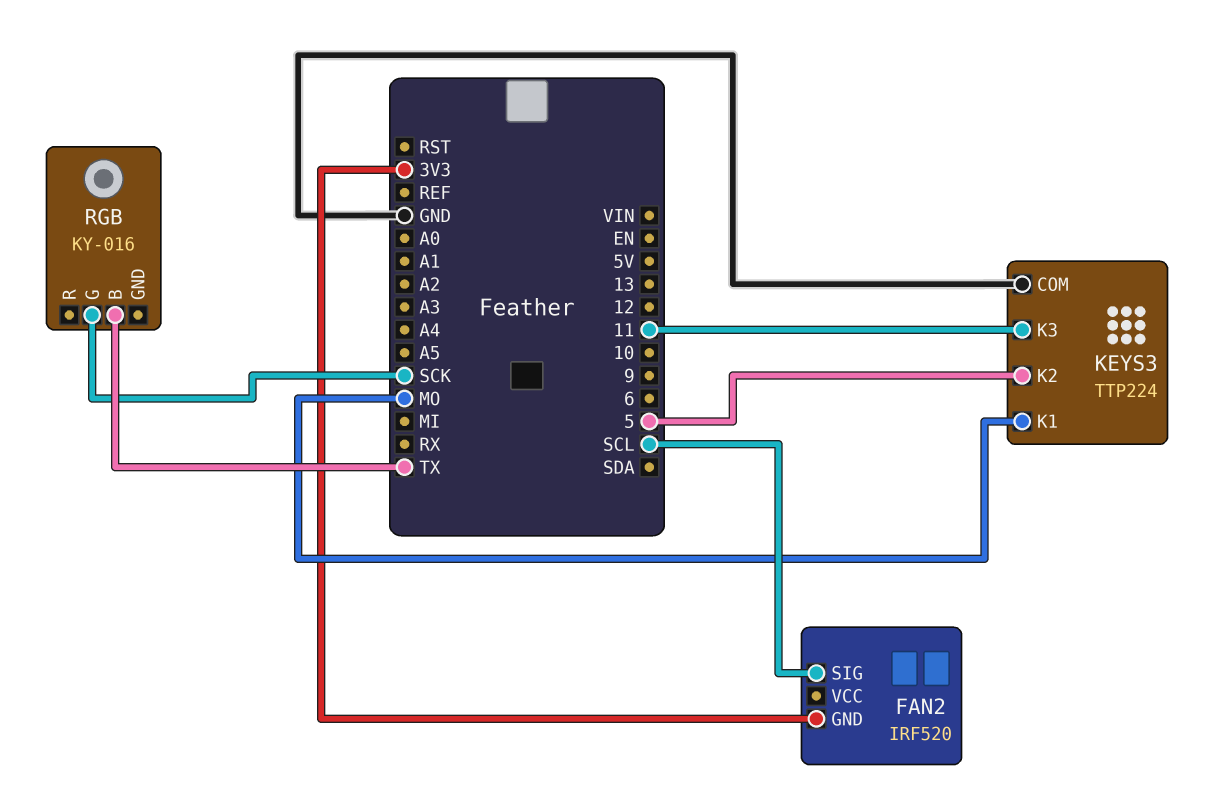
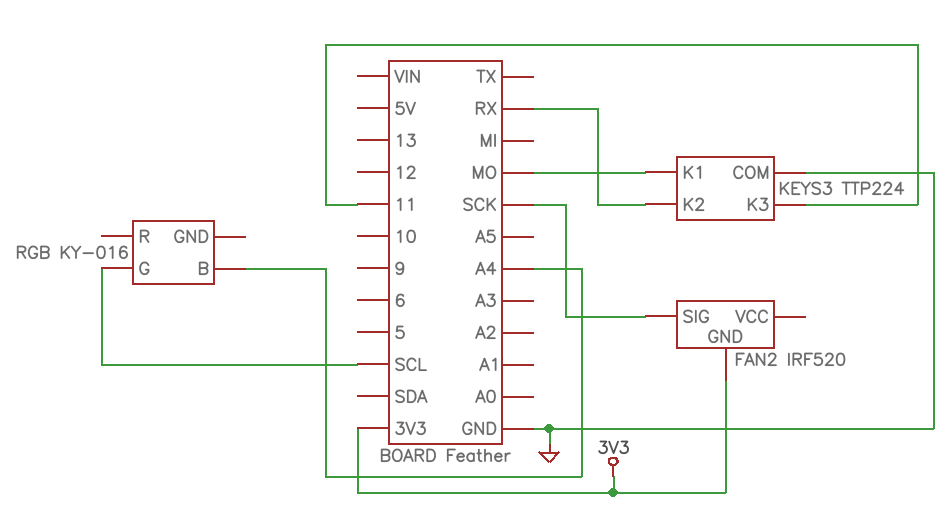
FAN2 pin SIG: SCL -> SCK
KEYS3 pin K2: 5 -> RX
RGB pin B: TX -> A4
RGB pin G: SCK -> SCL

